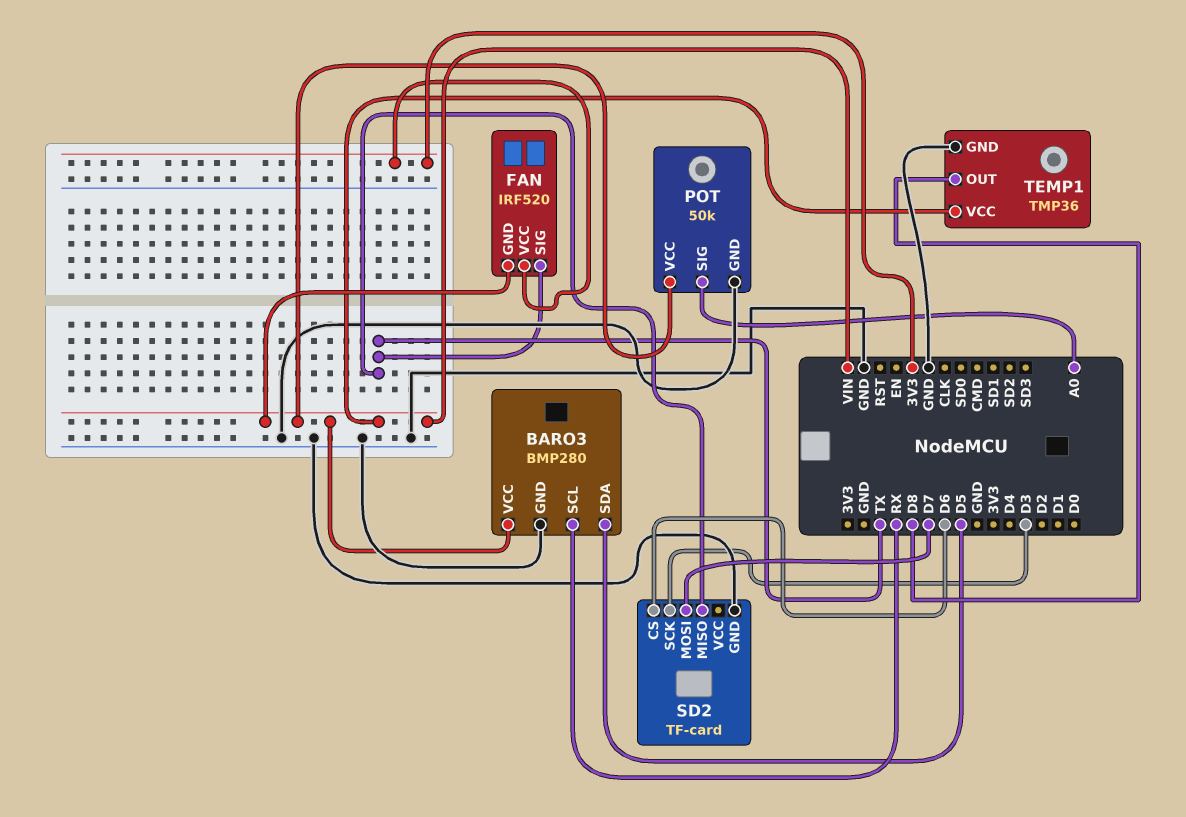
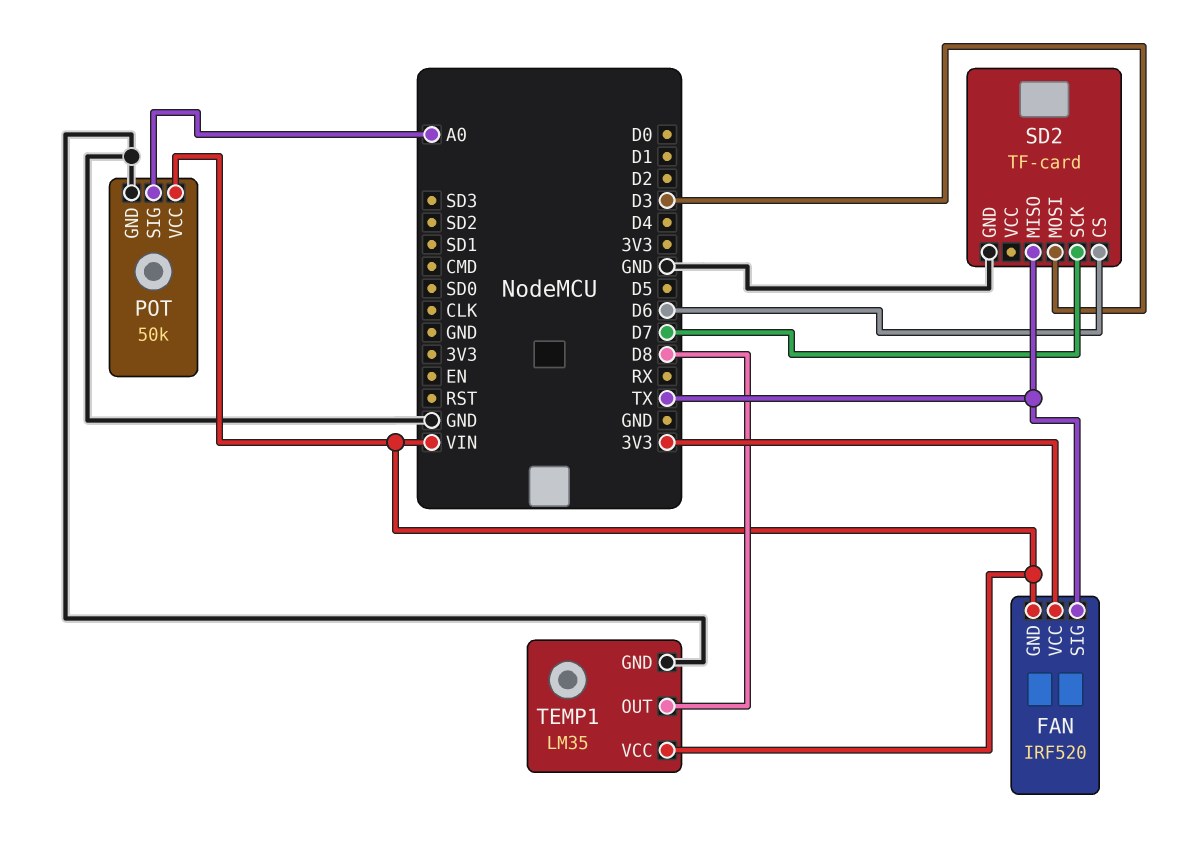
BARO3: BMP280 -> none
BARO3 pin GND: GND -> none
BARO3 pin SCL: RX -> none
BARO3 pin SDA: D5 -> none
BARO3 pin VCC: VIN -> none
SD2 pin MOSI: D7 -> D3
SD2 pin SCK: D3 -> D7
TEMP1: TMP36 -> LM35

